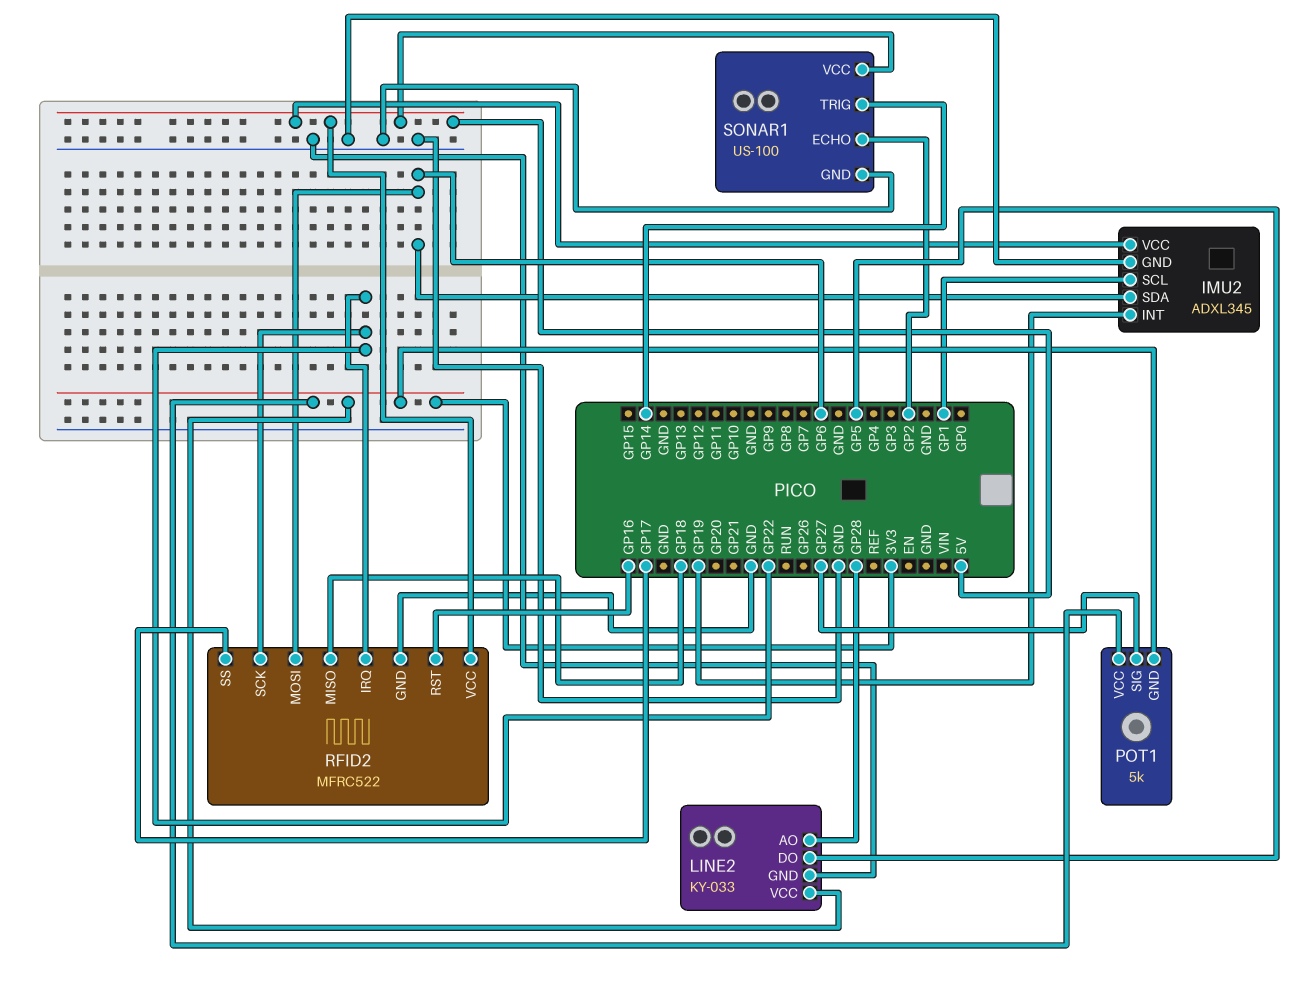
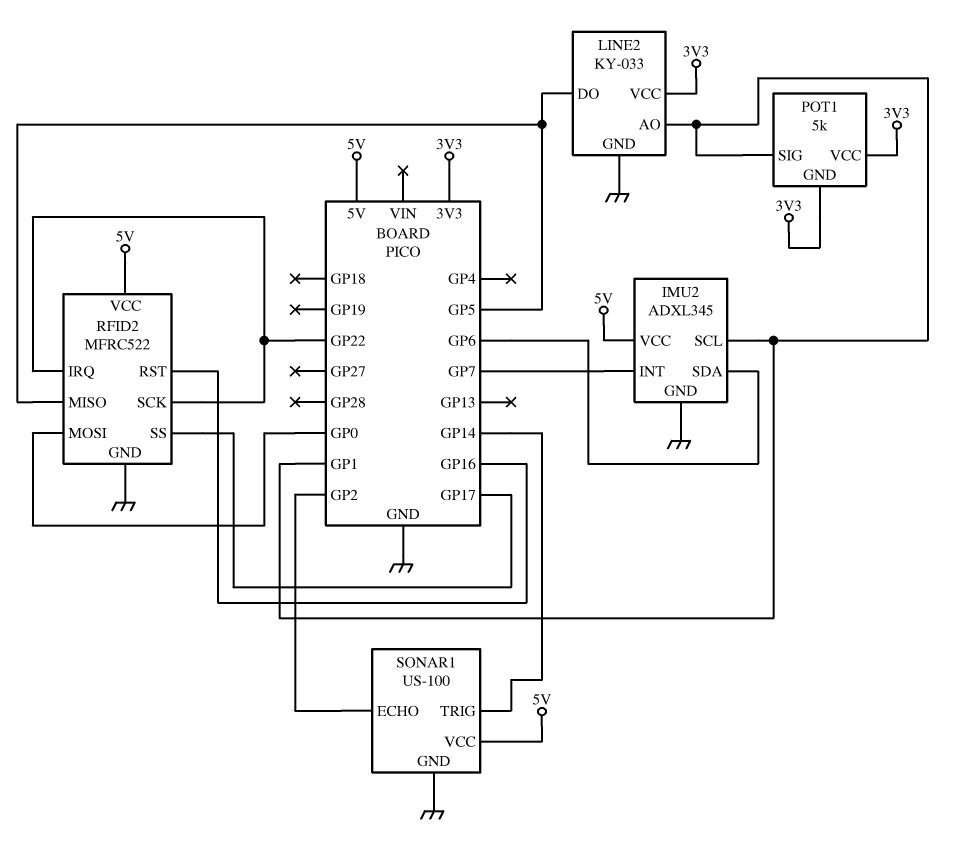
IMU2 pin INT: GP19 -> GP7
LINE2 pin AO: GP28 -> GP1
POT1 pin SIG: GP27 -> GP1
RFID2 pin MISO: GP18 -> GP5
RFID2 pin MOSI: GP6 -> GP0

